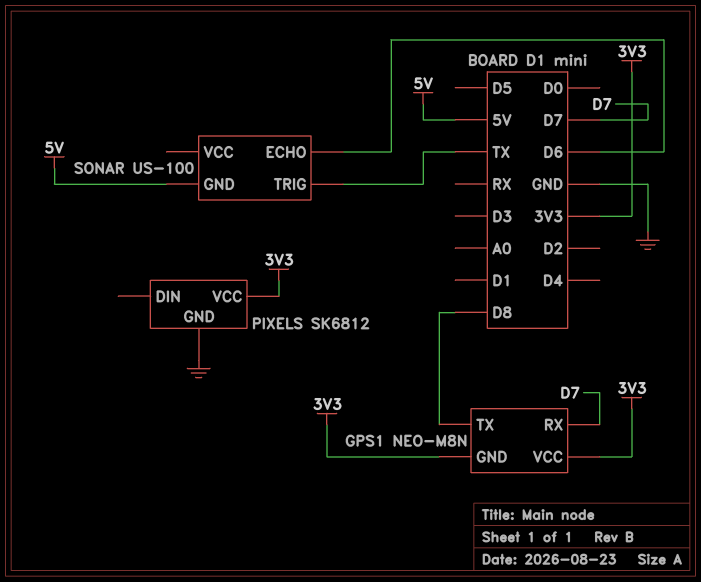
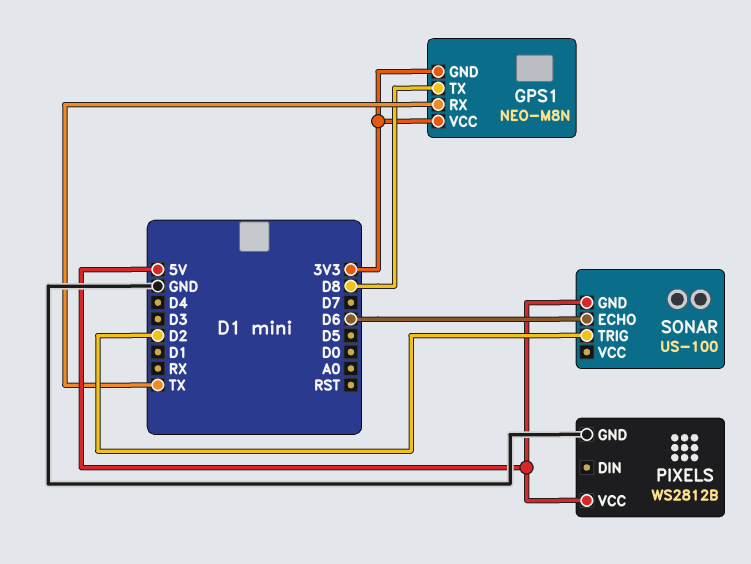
GPS1 pin RX: D7 -> TX
PIXELS: SK6812 -> WS2812B
PIXELS pin VCC: 3V3 -> 5V
SONAR pin TRIG: TX -> D2

